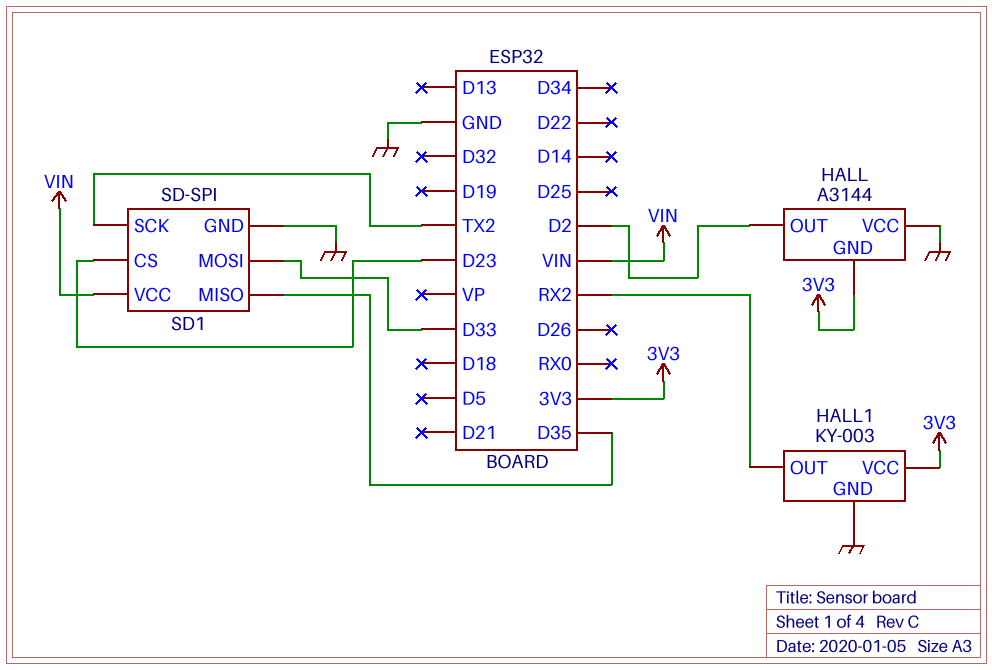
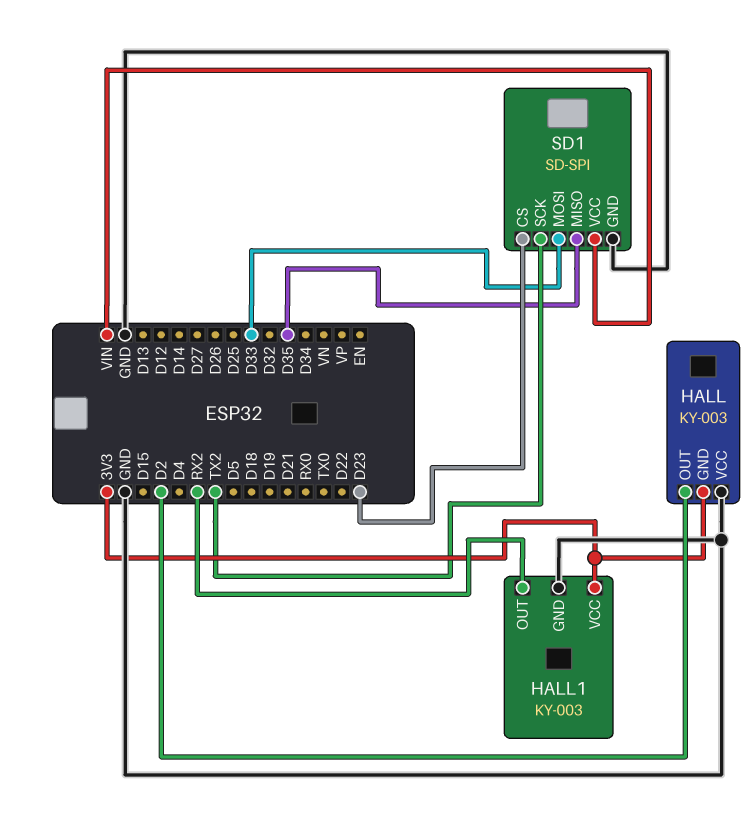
HALL: A3144 -> KY-003

